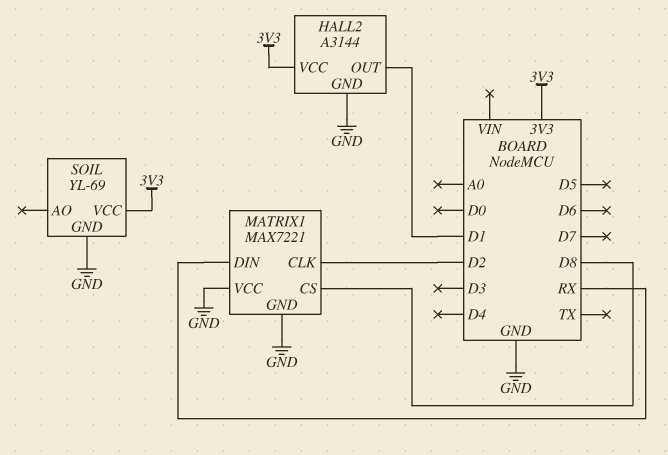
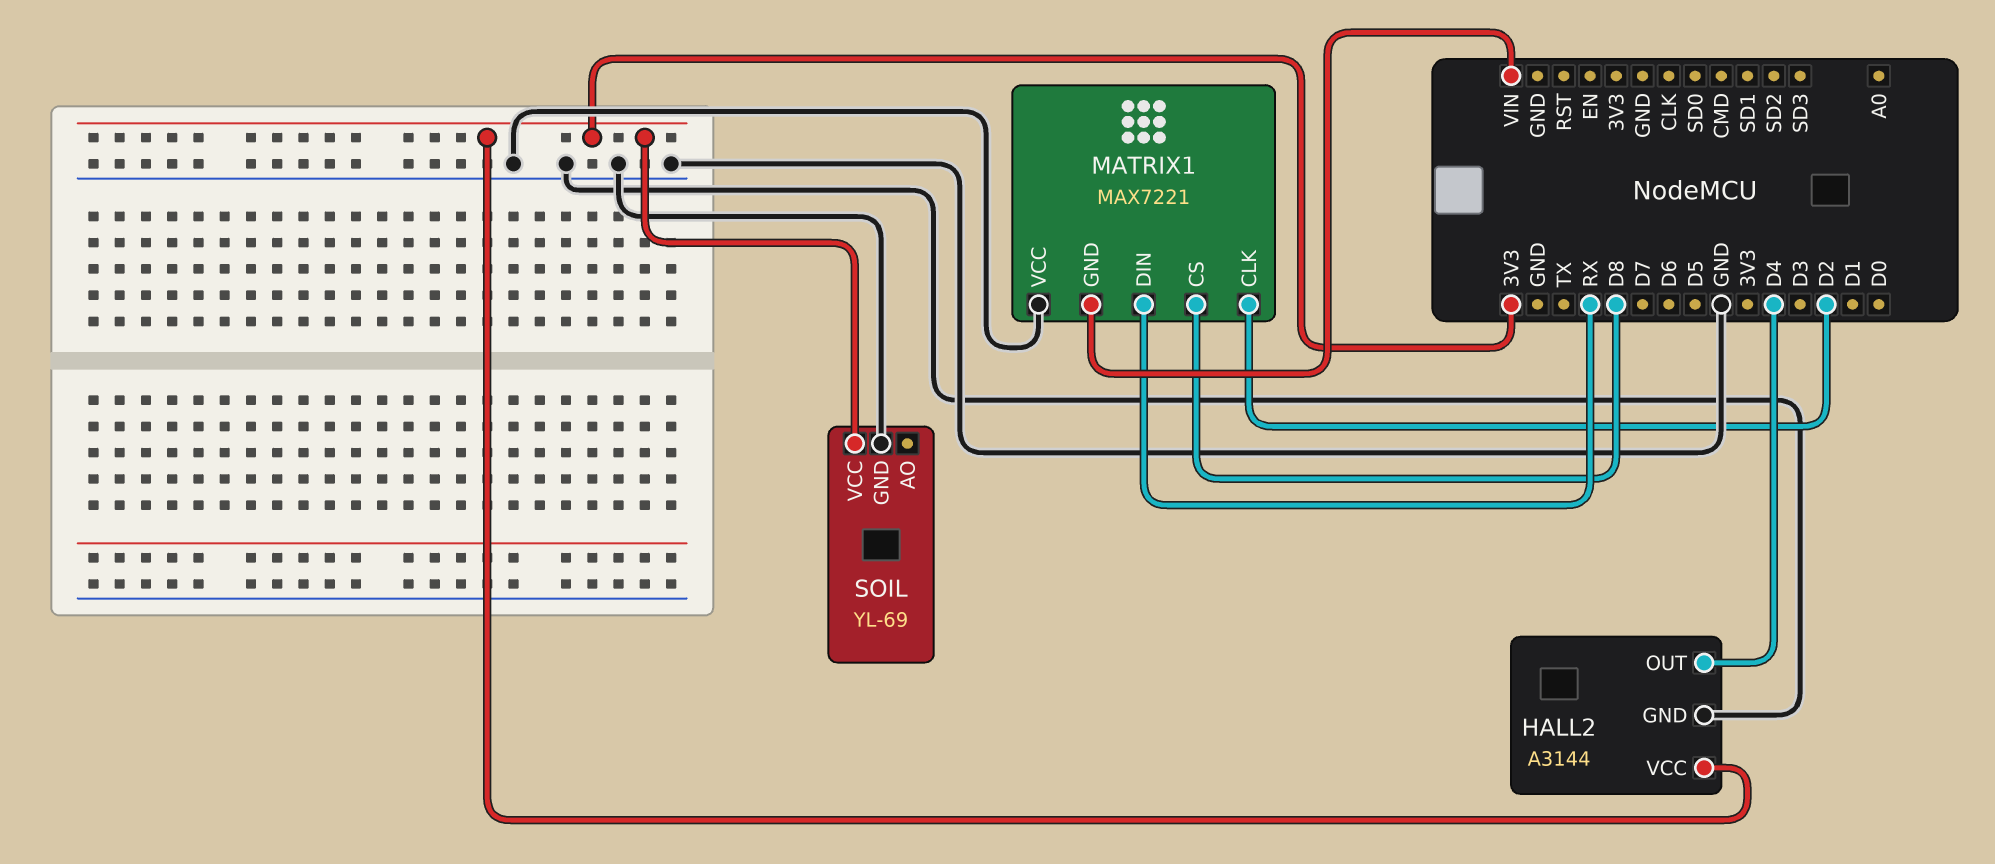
HALL2 pin OUT: D1 -> D4
MATRIX1 pin GND: GND -> VIN

